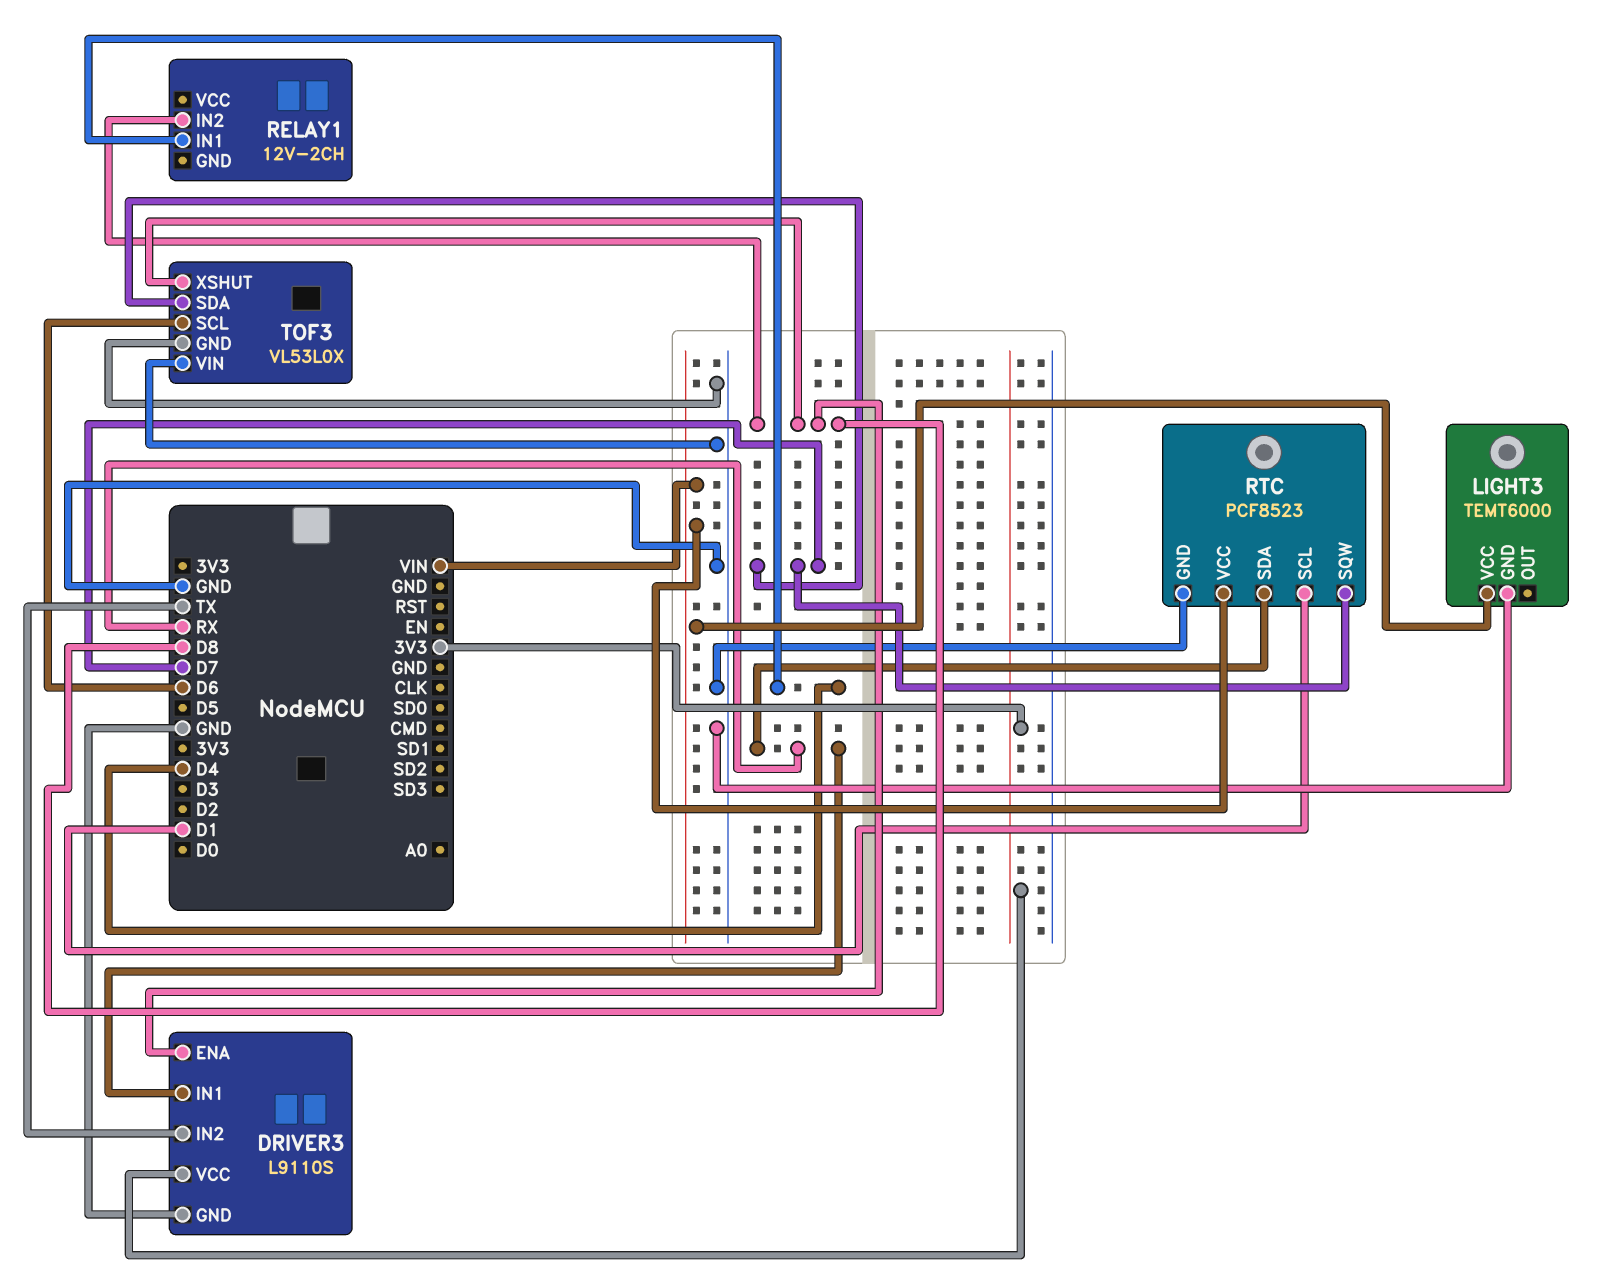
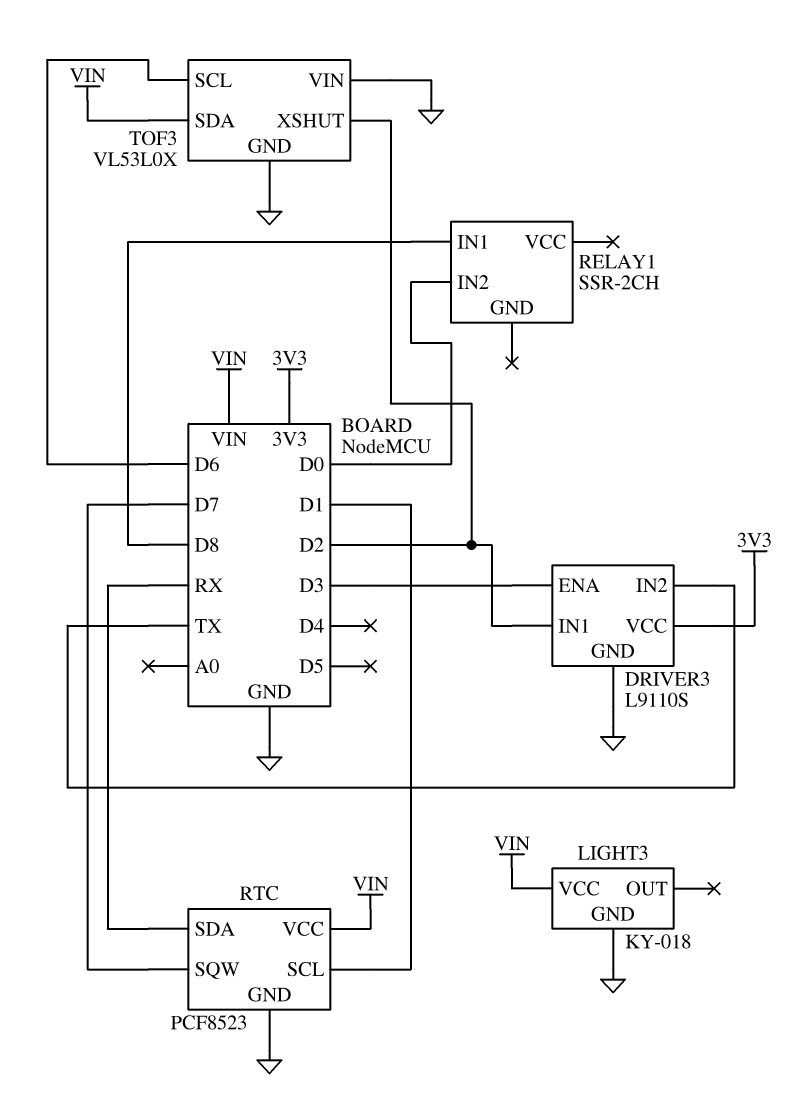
DRIVER3 pin ENA: D8 -> D3
DRIVER3 pin IN1: RX -> D2
LIGHT3: TEMT6000 -> KY-018
RELAY1: 12V-2CH -> SSR-2CH
RELAY1 pin IN1: D4 -> D8
RELAY1 pin IN2: D8 -> D0
TOF3 pin SDA: D7 -> VIN
TOF3 pin XSHUT: D8 -> D2

